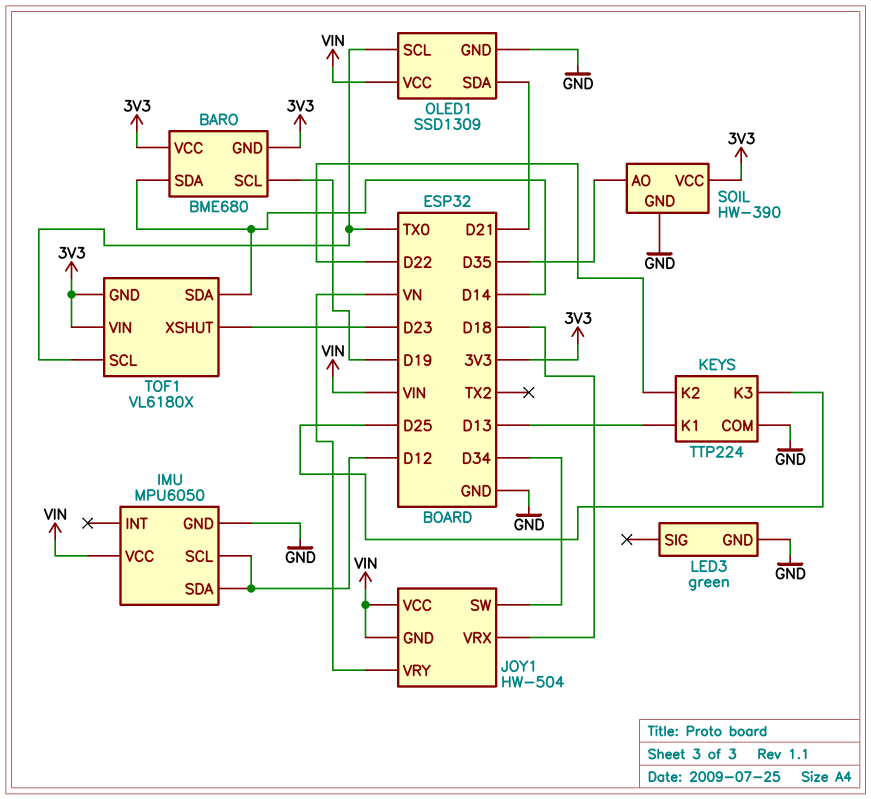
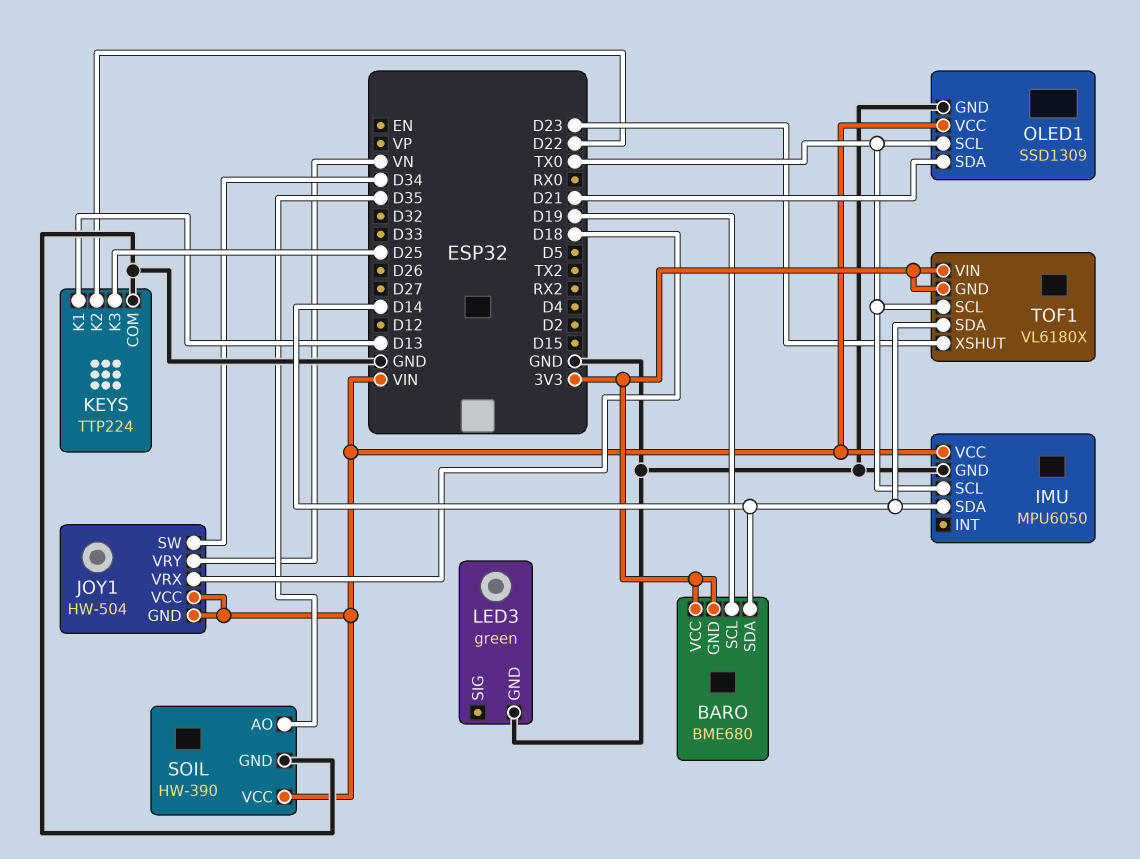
IMU pin SCL: D12 -> TX0
IMU pin SDA: D12 -> D14
SOIL pin VCC: 3V3 -> VIN

